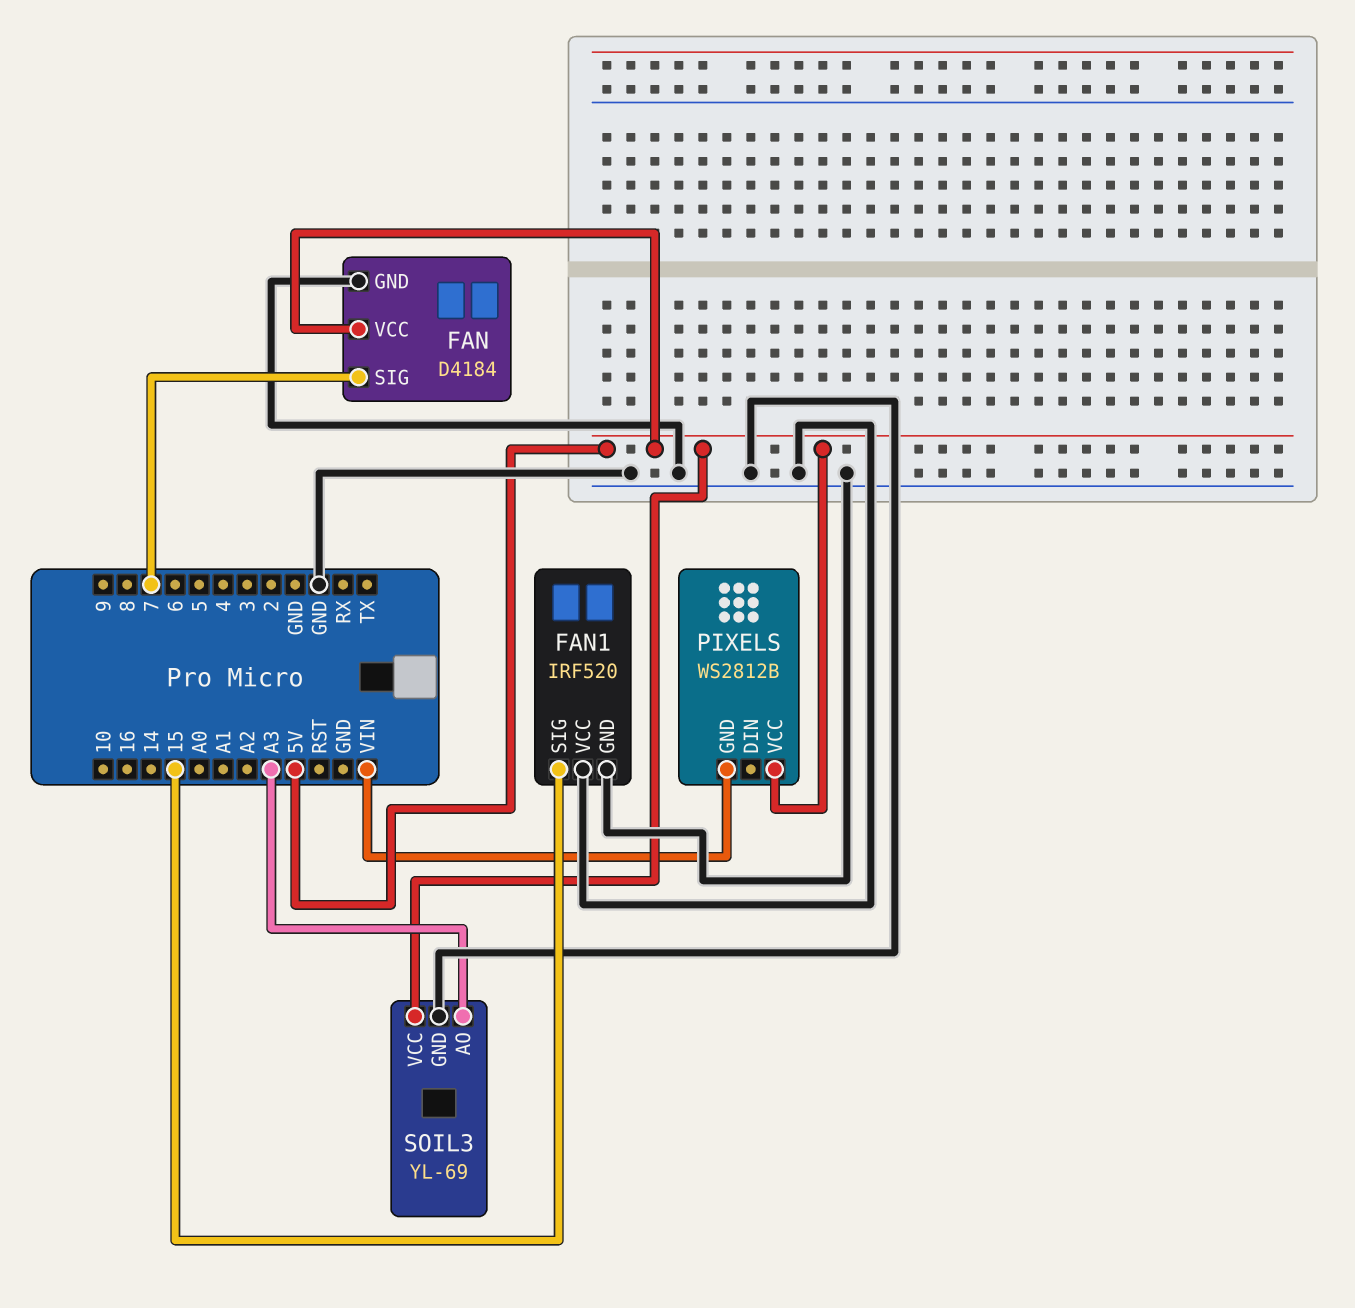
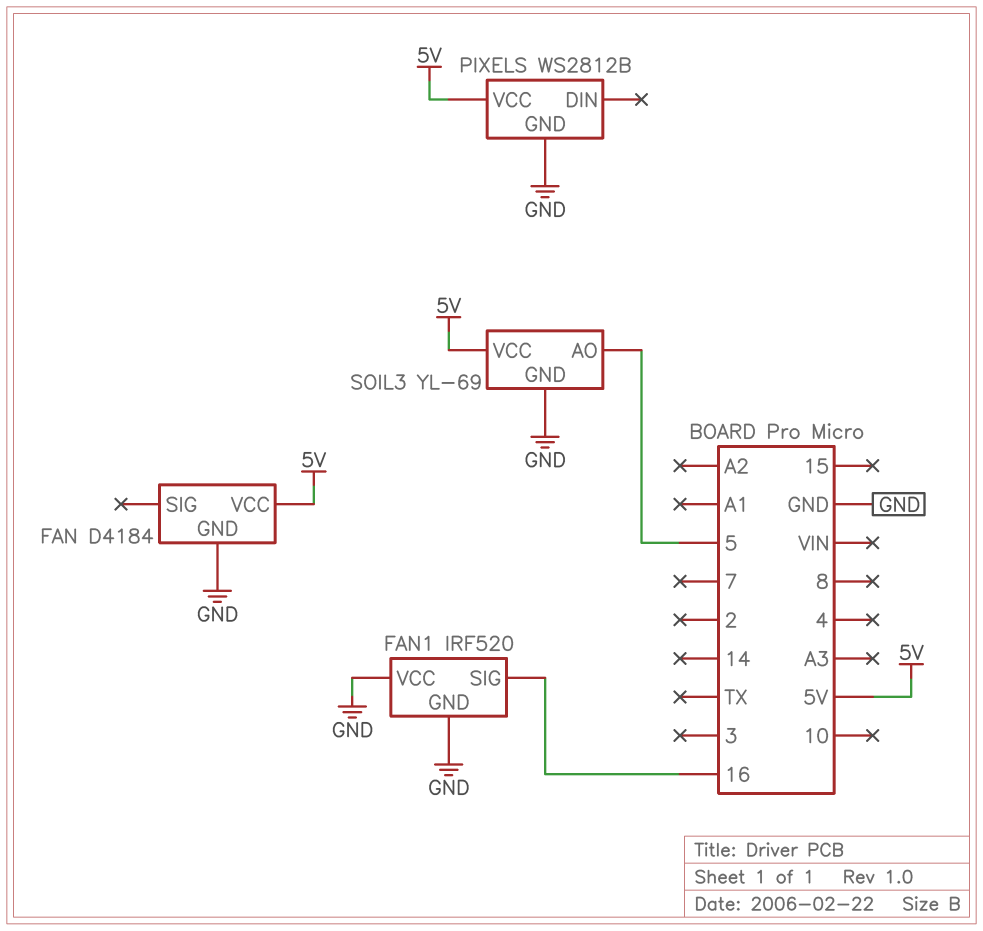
FAN pin SIG: 7 -> none
FAN1 pin SIG: 15 -> 16
PIXELS pin GND: VIN -> GND
SOIL3 pin AO: A3 -> 5

